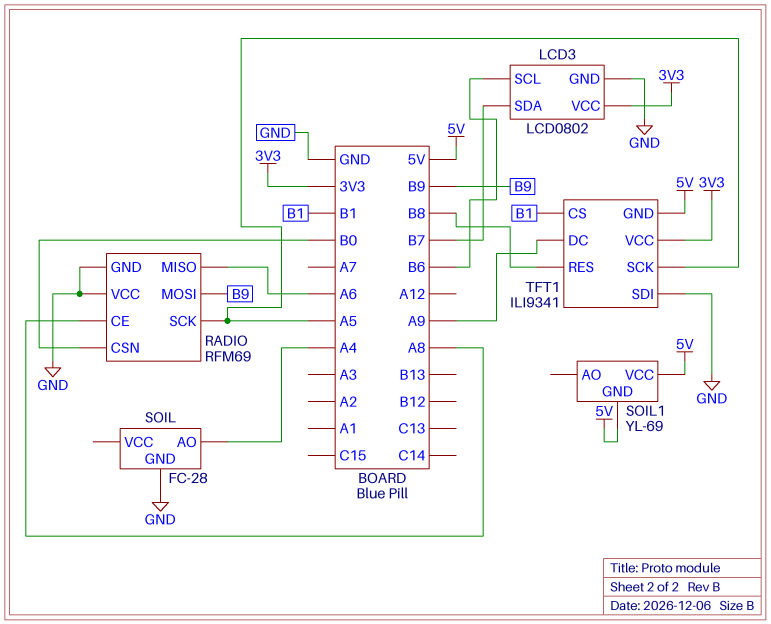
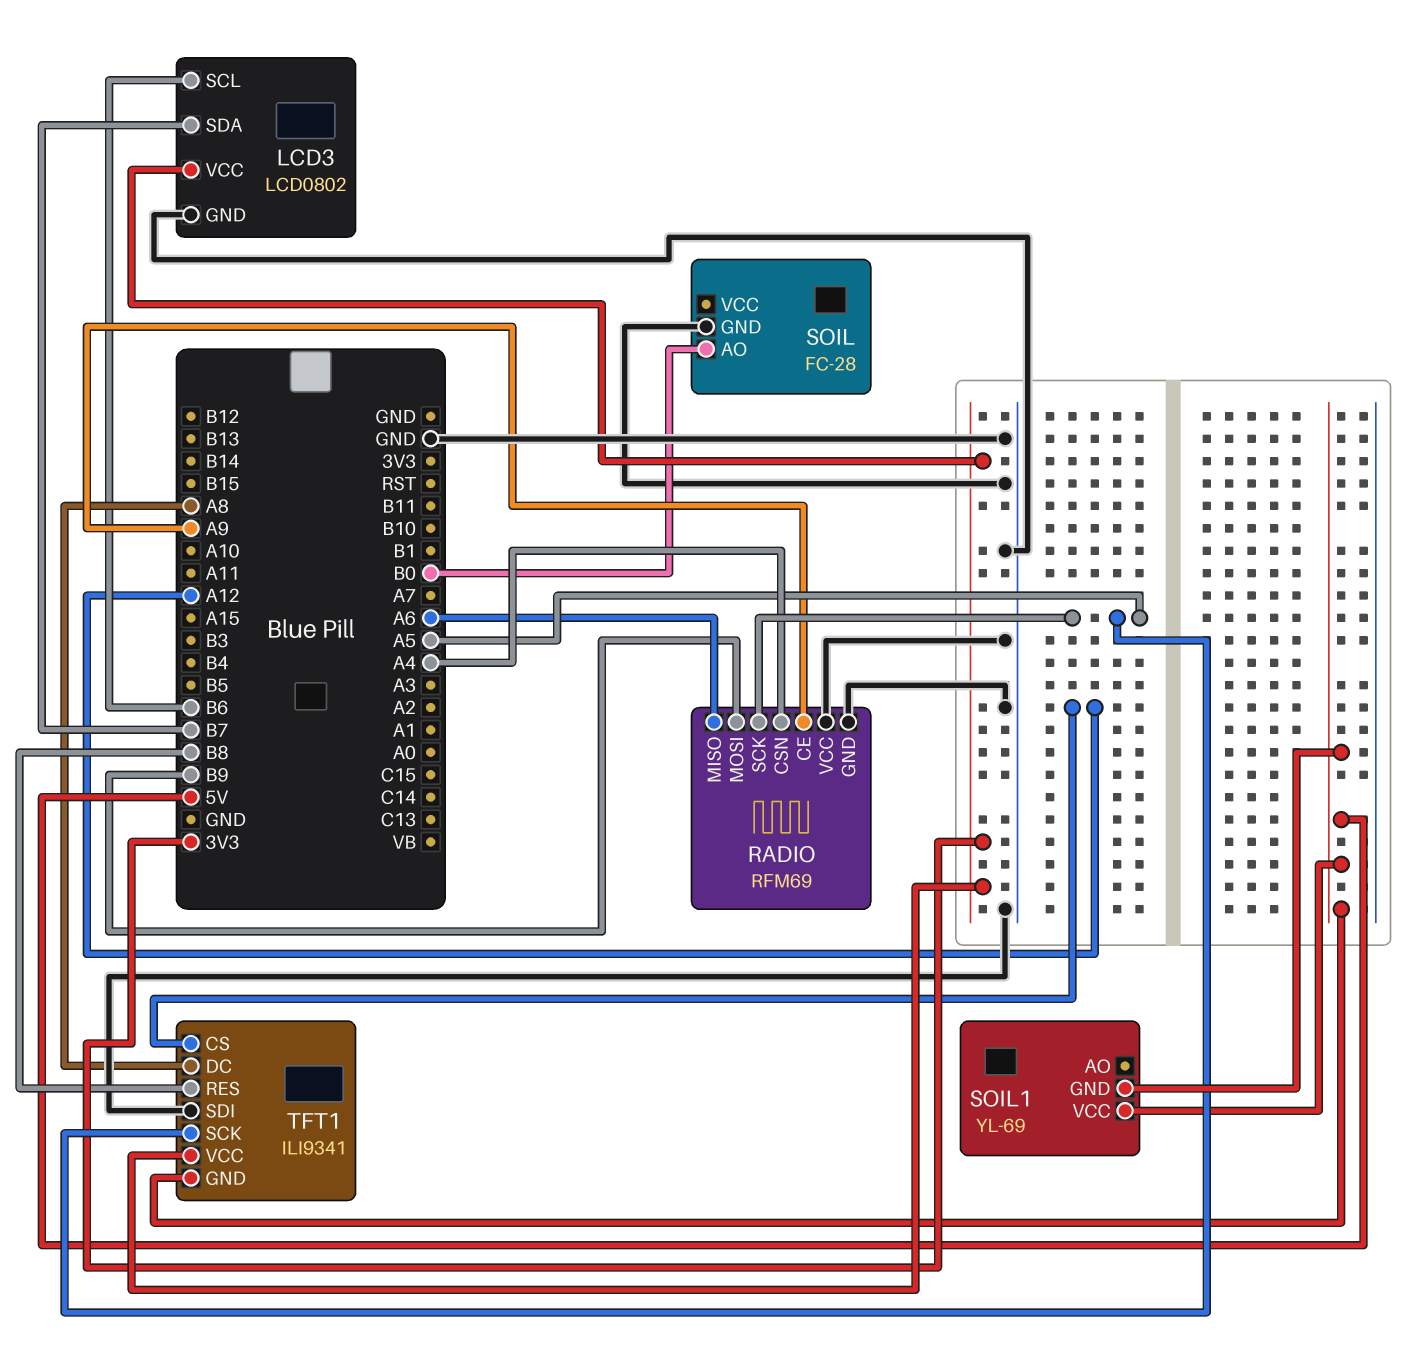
RADIO pin CE: A8 -> A9
RADIO pin CSN: B0 -> A4
SOIL pin AO: A4 -> B0
TFT1 pin CS: B1 -> A12
TFT1 pin DC: A9 -> A8

